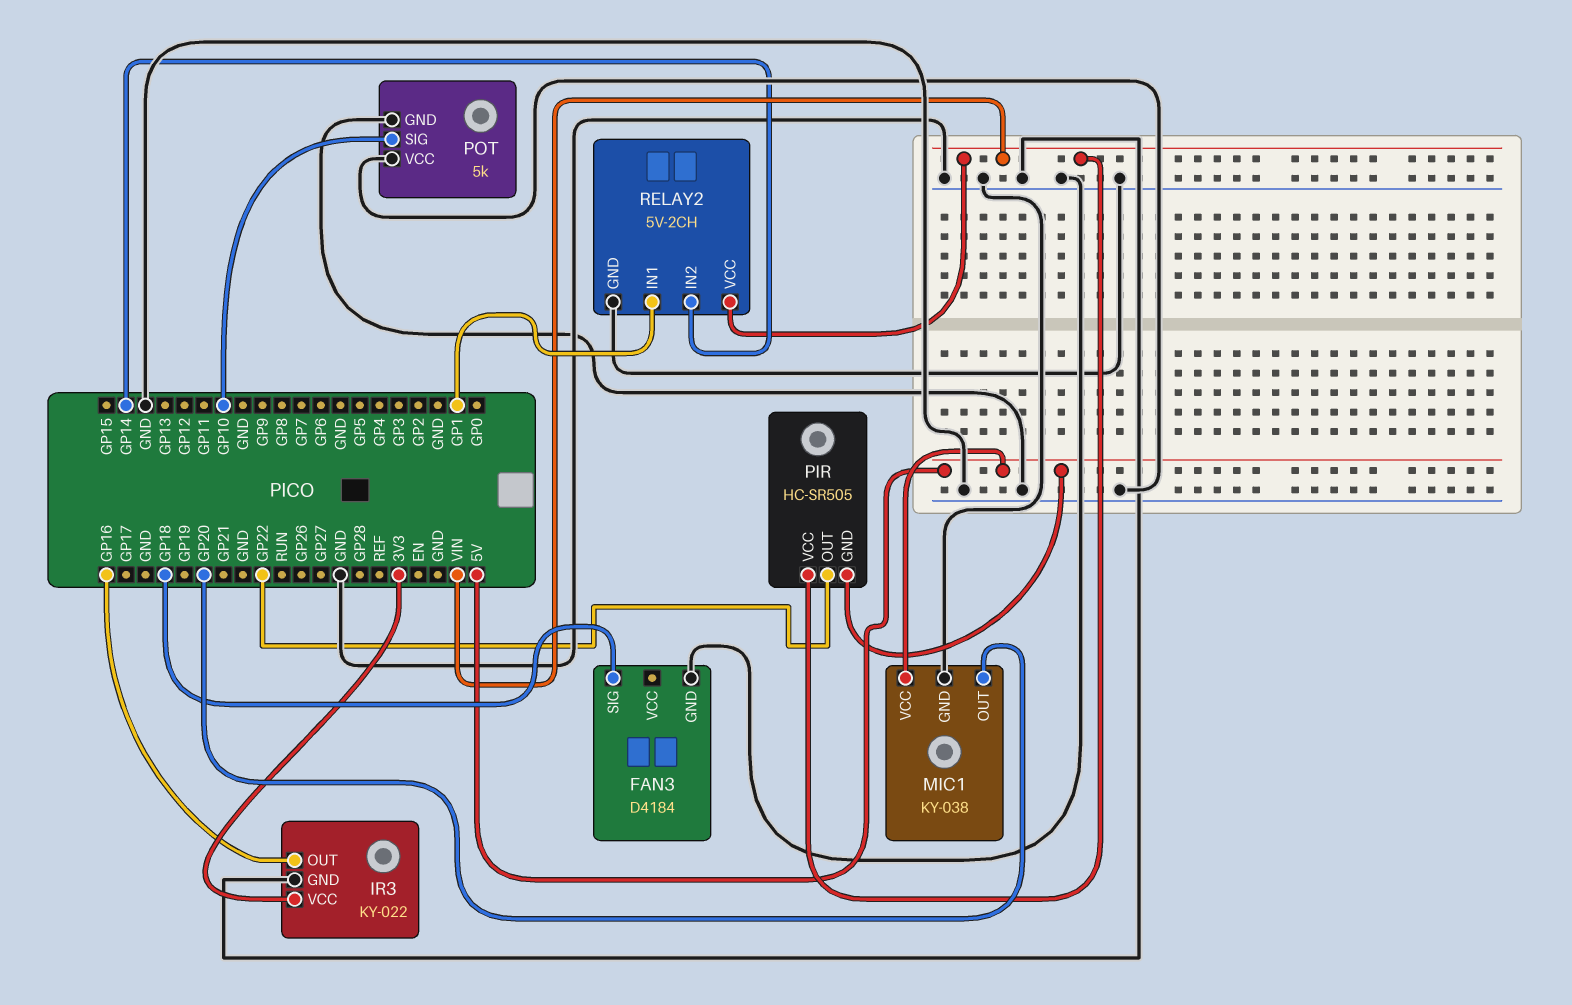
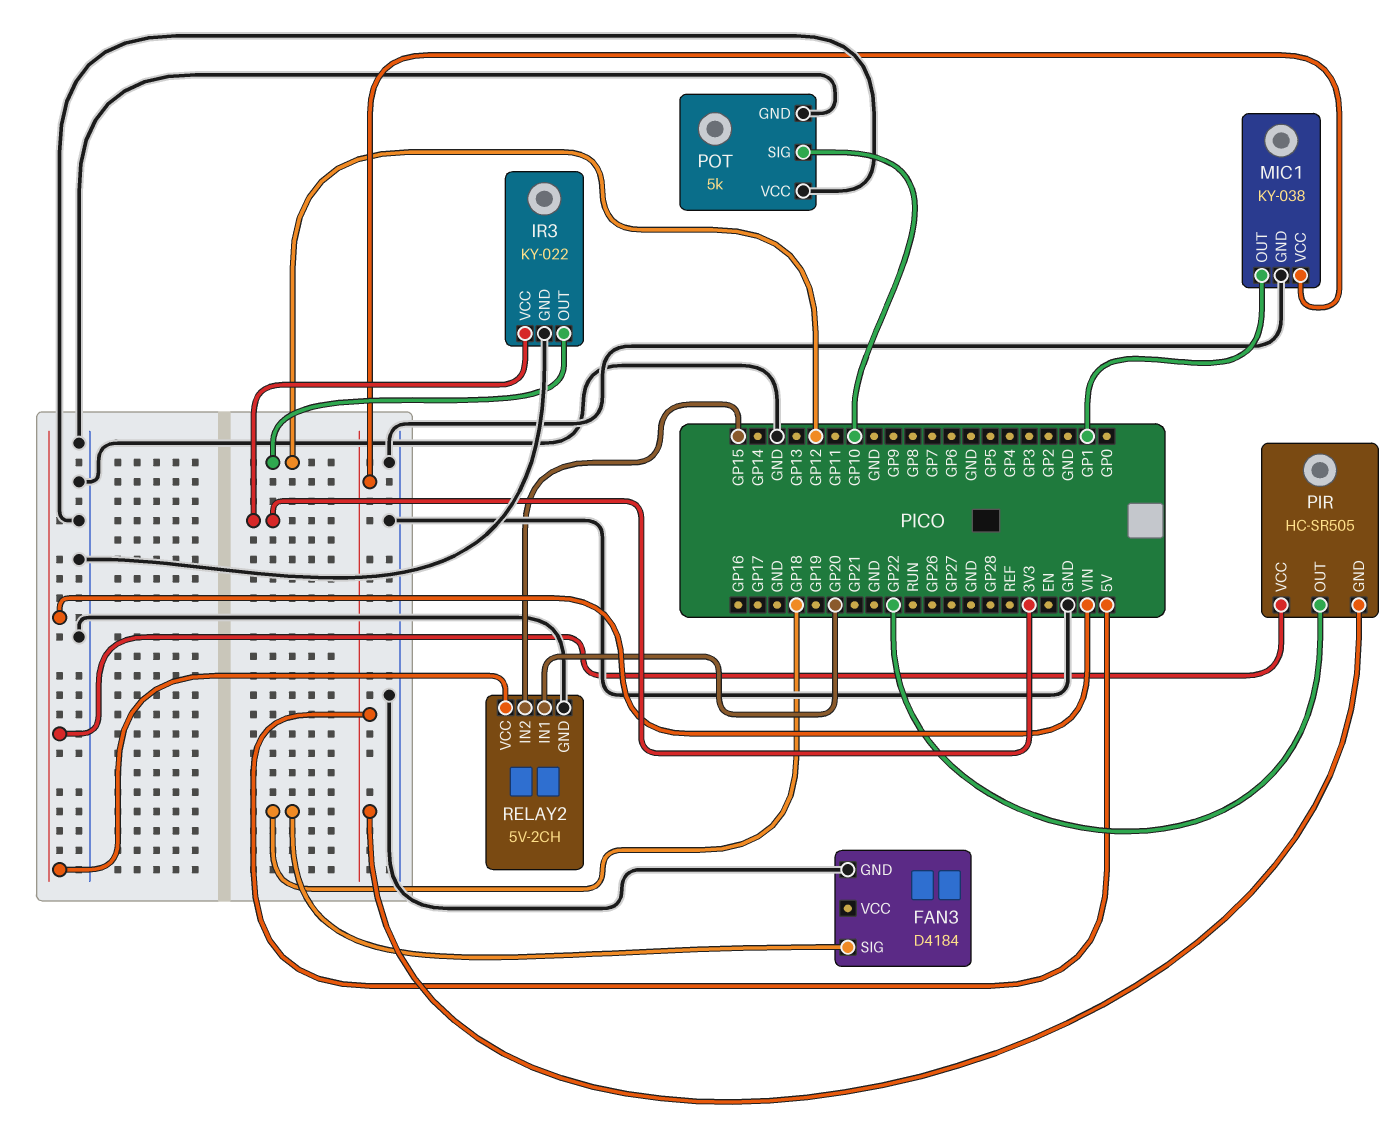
IR3 pin OUT: GP16 -> GP12
MIC1 pin OUT: GP20 -> GP1
RELAY2 pin IN1: GP1 -> GP20
RELAY2 pin IN2: GP14 -> GP15

